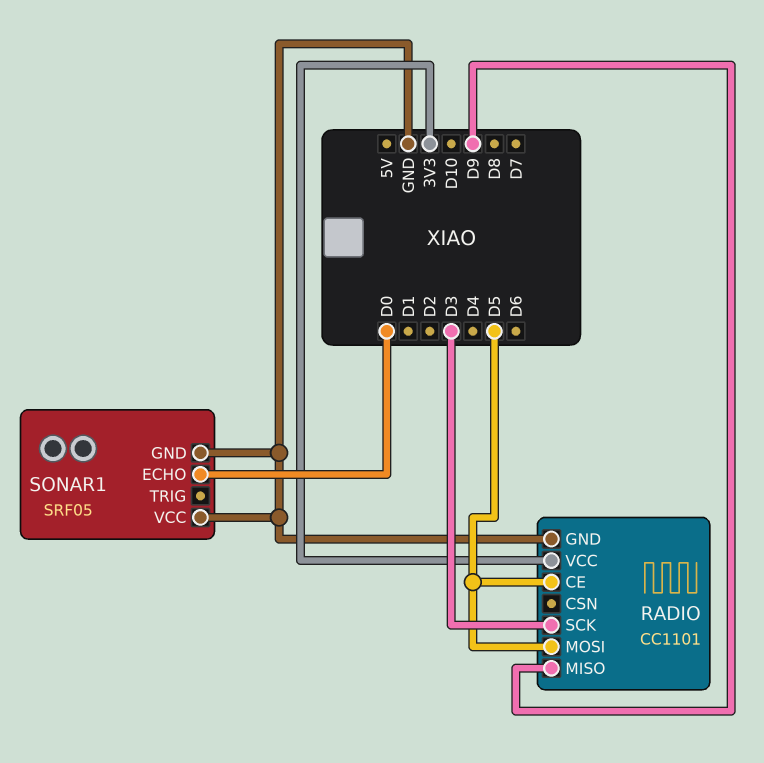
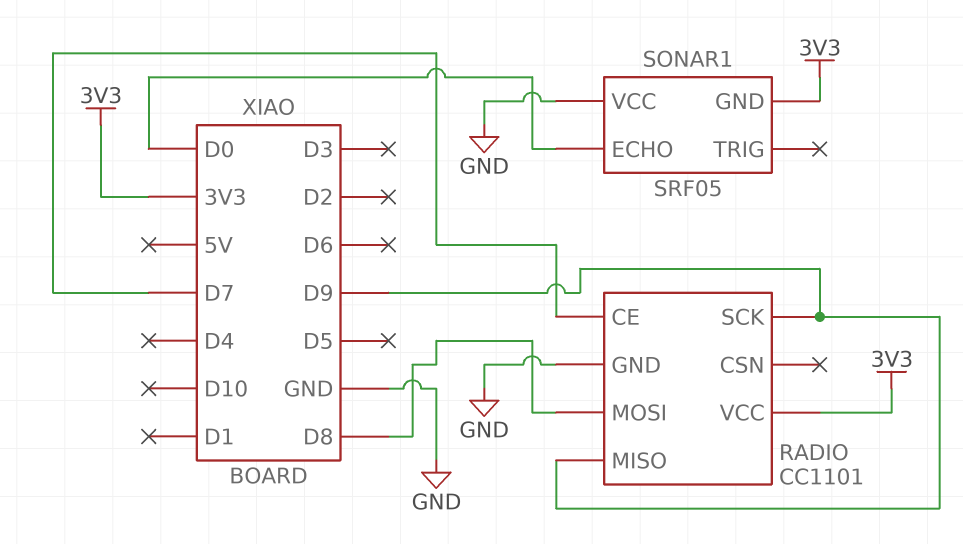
RADIO pin CE: D5 -> D7
RADIO pin MOSI: D5 -> D8
RADIO pin SCK: D3 -> D9
SONAR1 pin GND: GND -> 3V3

